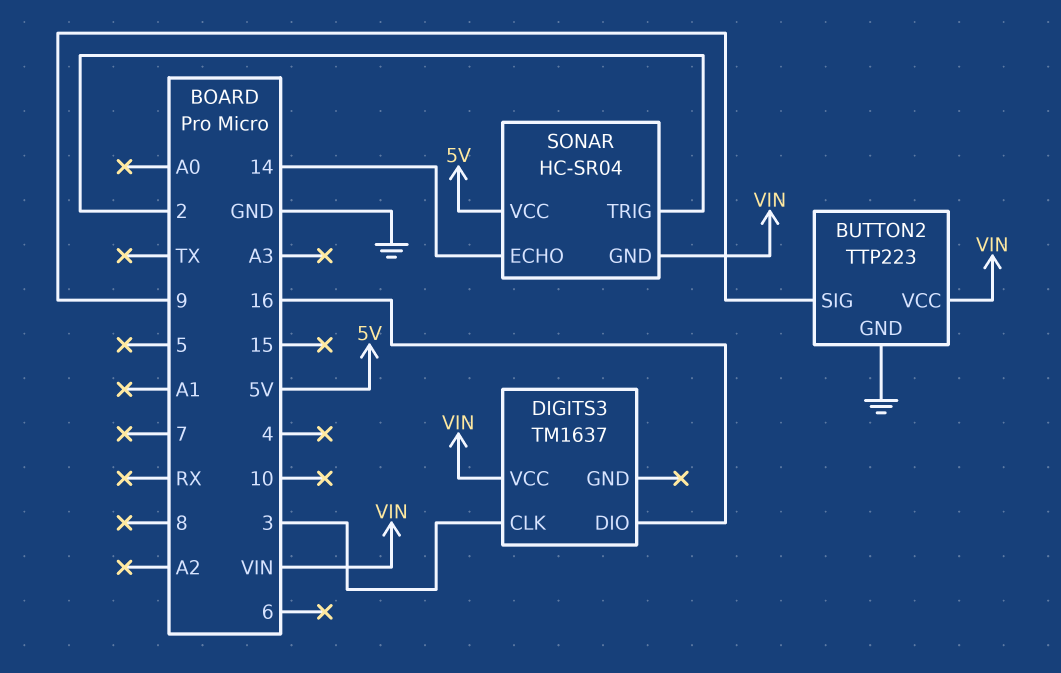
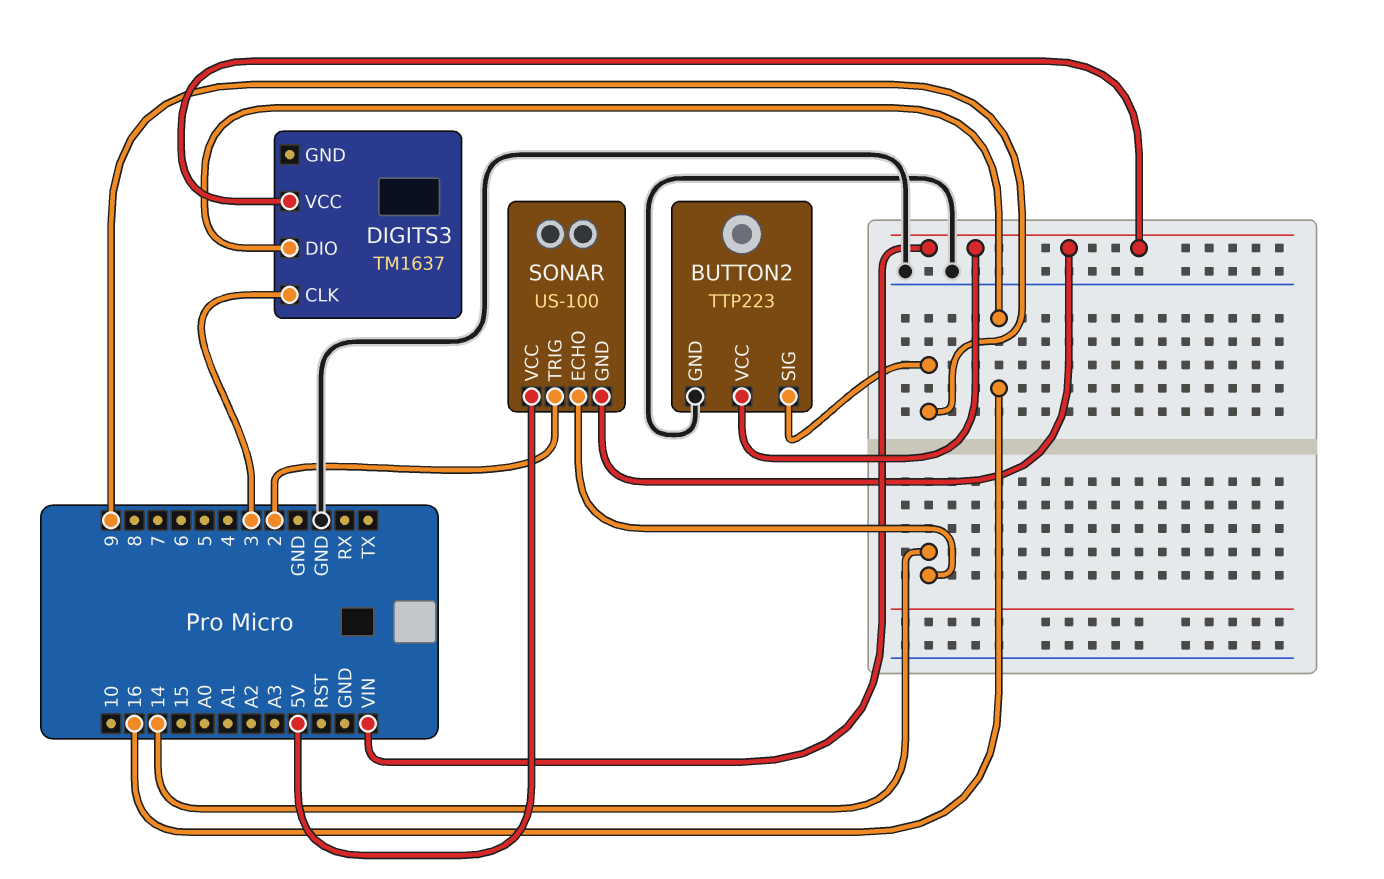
SONAR: HC-SR04 -> US-100

